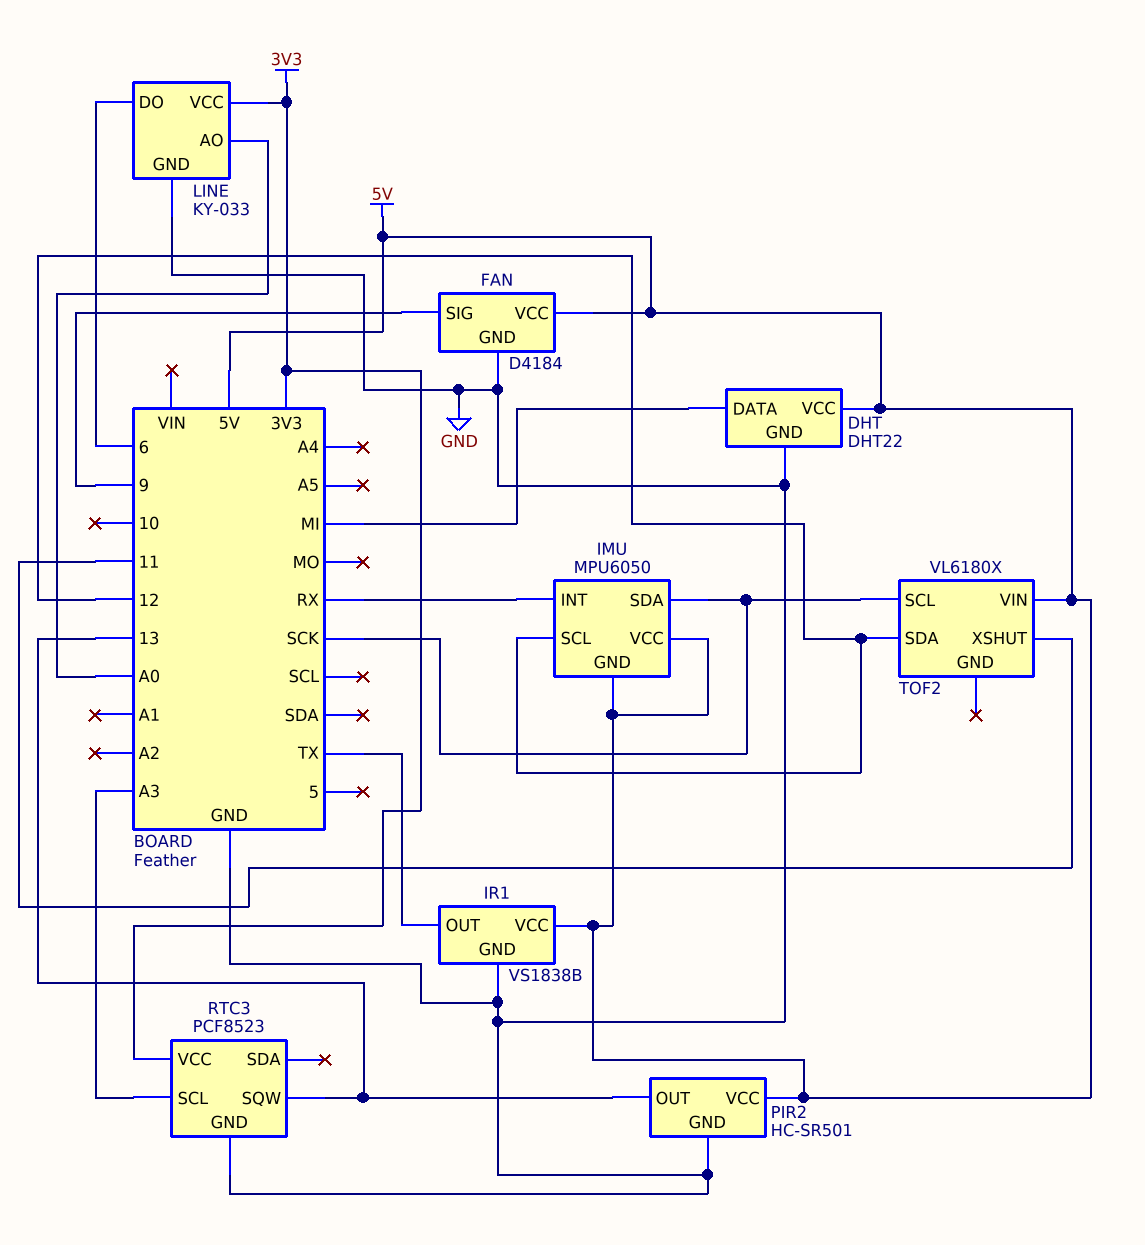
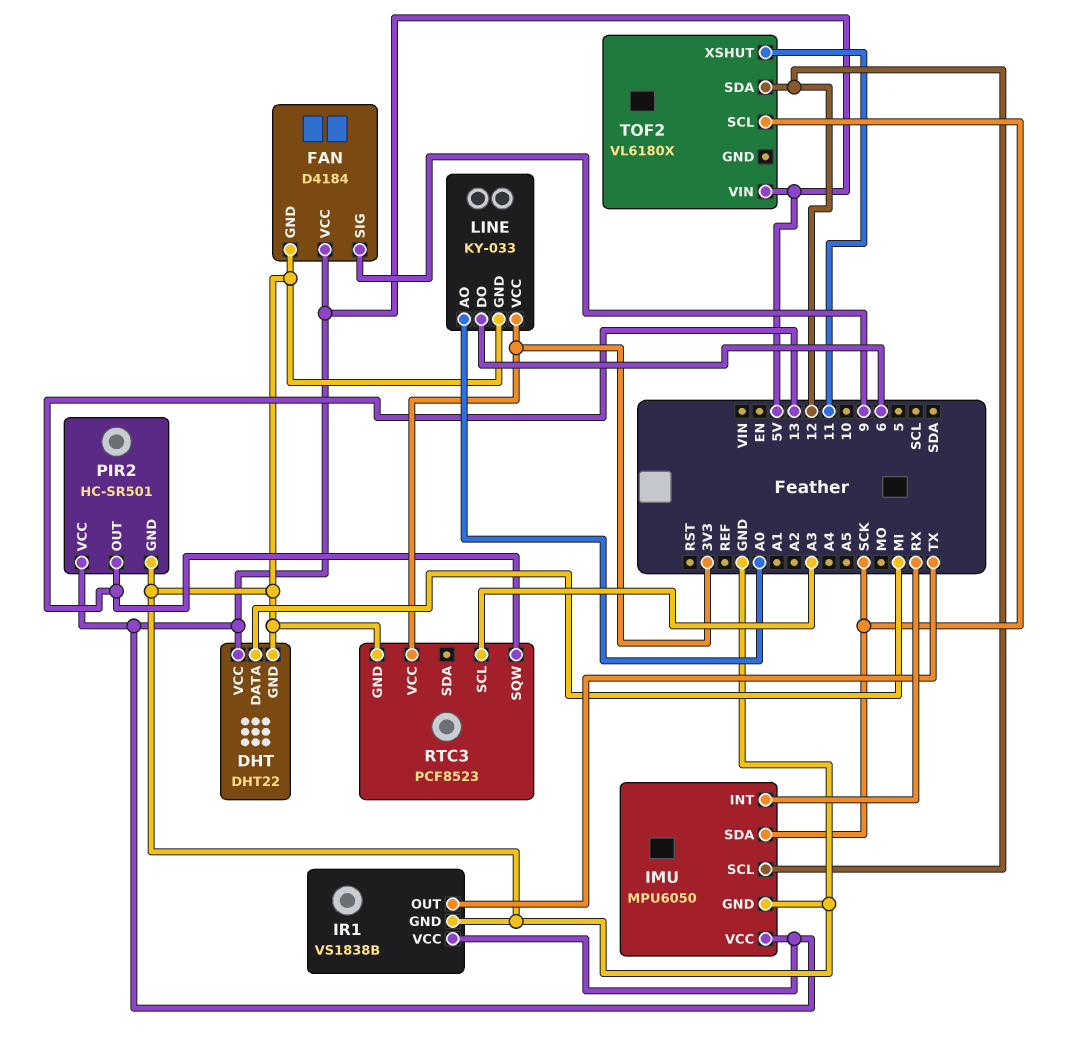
IMU pin GND: 5V -> GND

